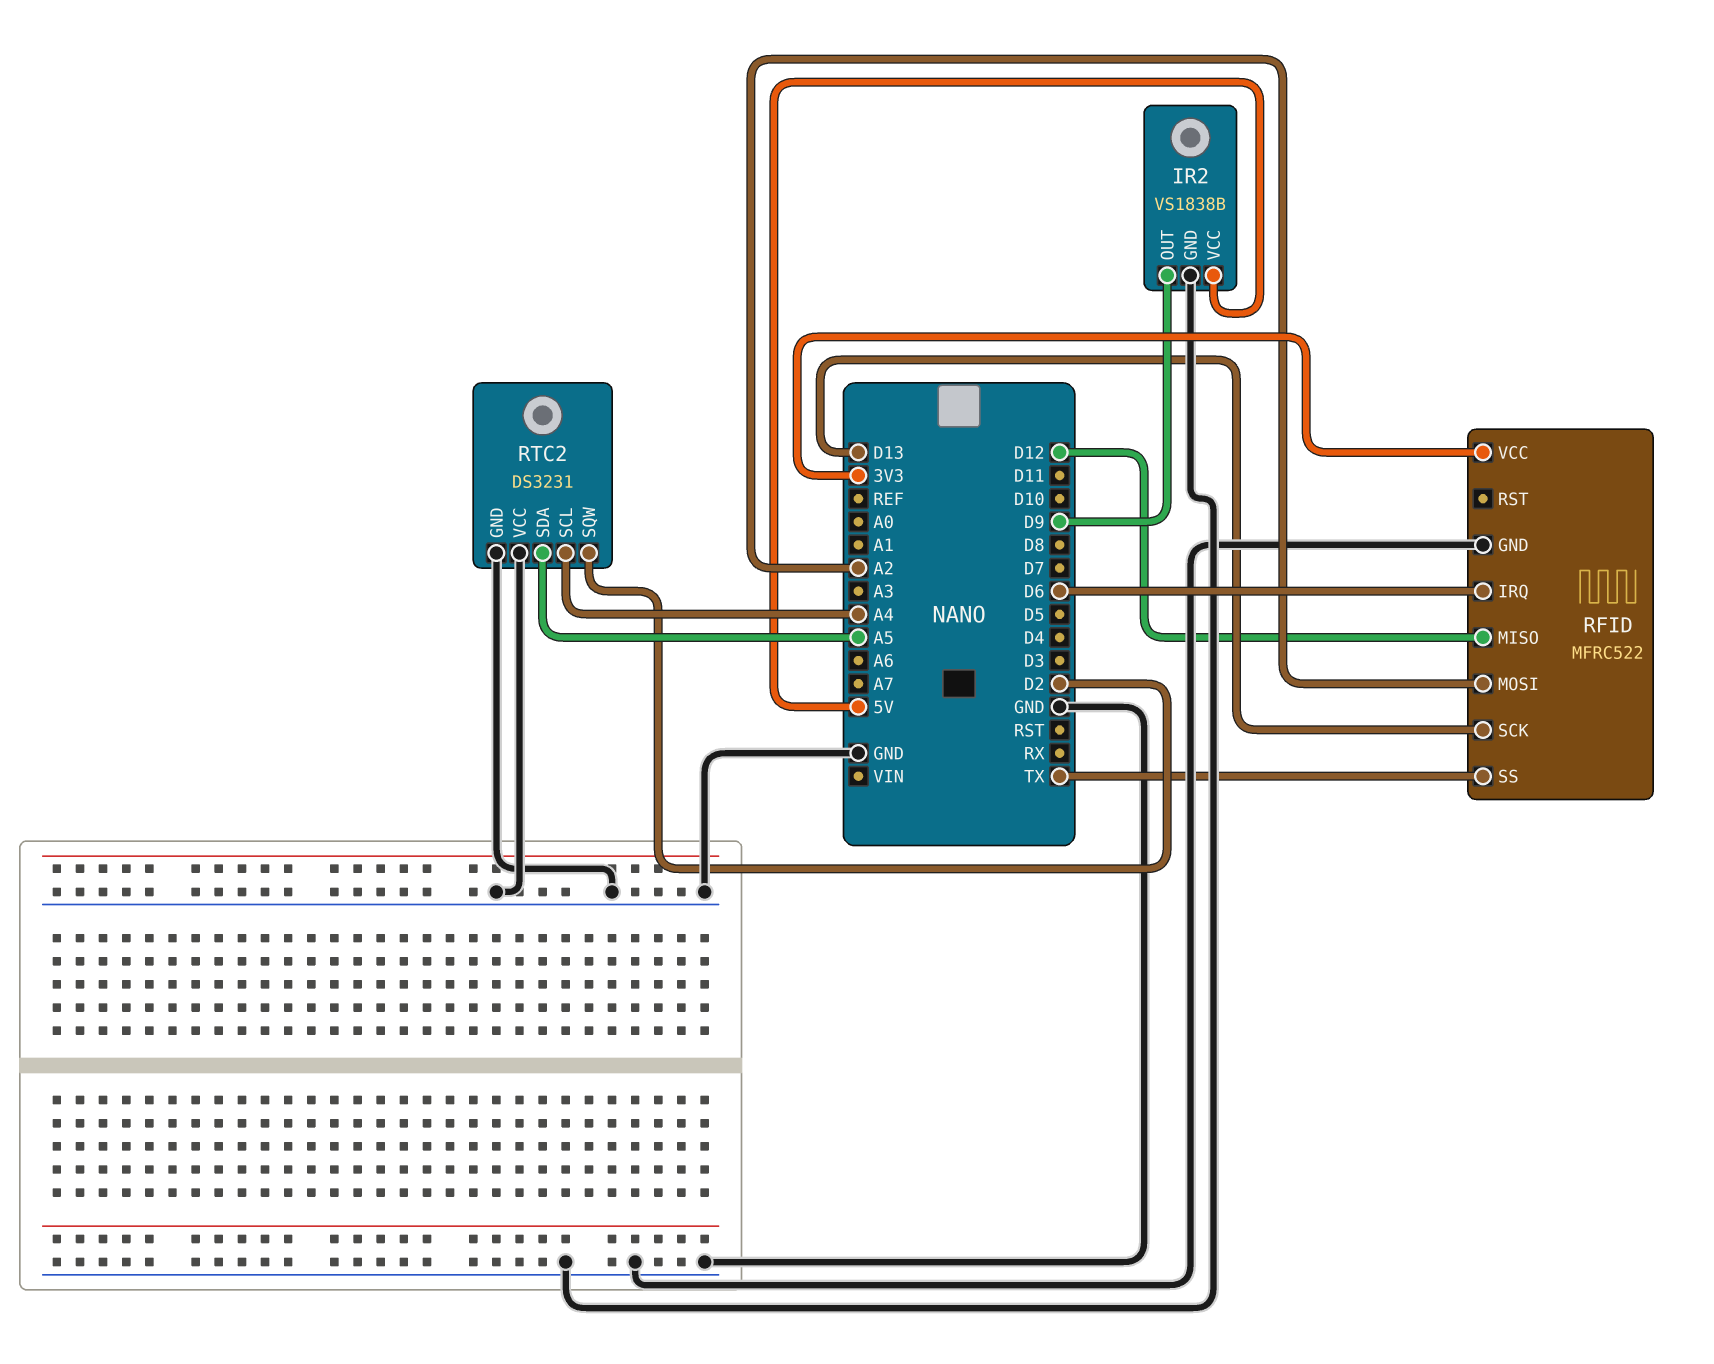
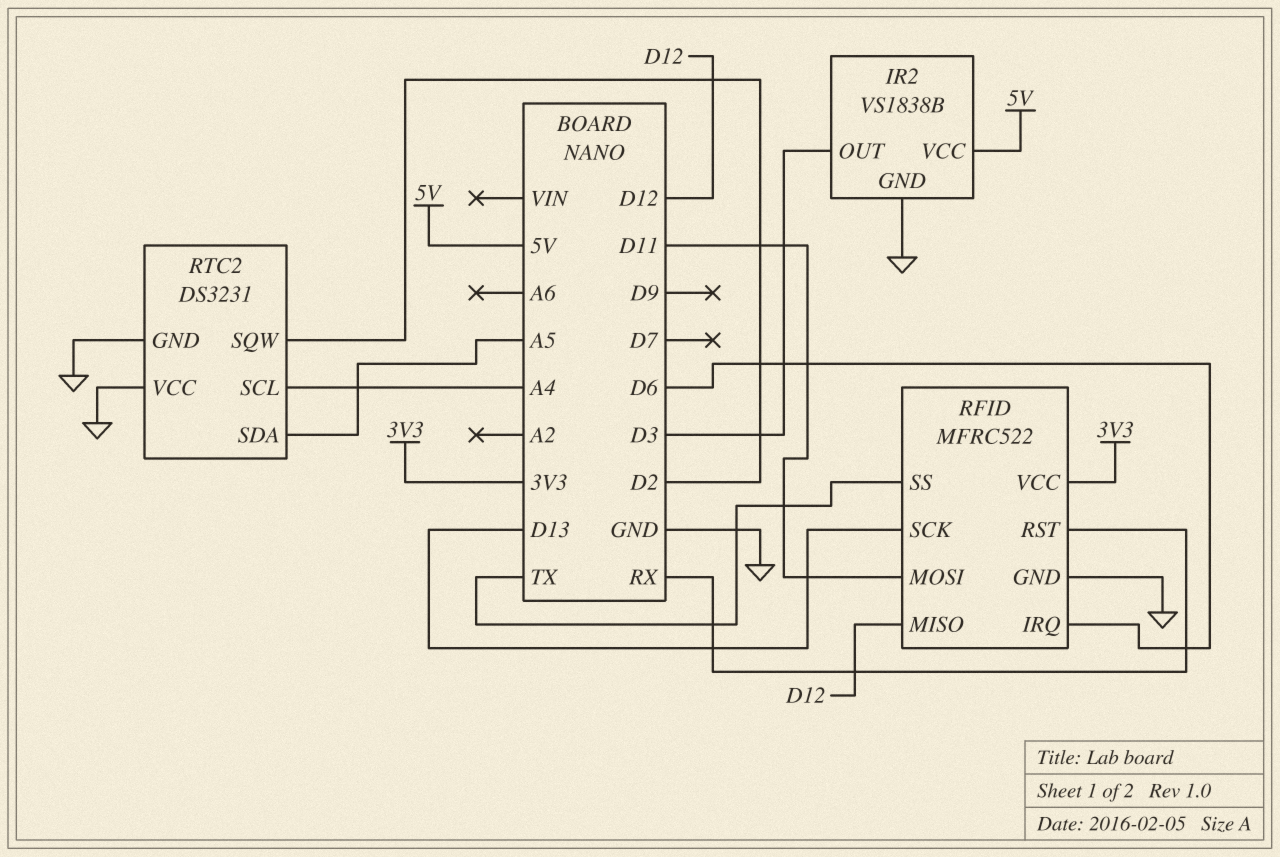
IR2 pin OUT: D9 -> D3
RFID pin MOSI: A2 -> D11
RFID pin RST: none -> RX

